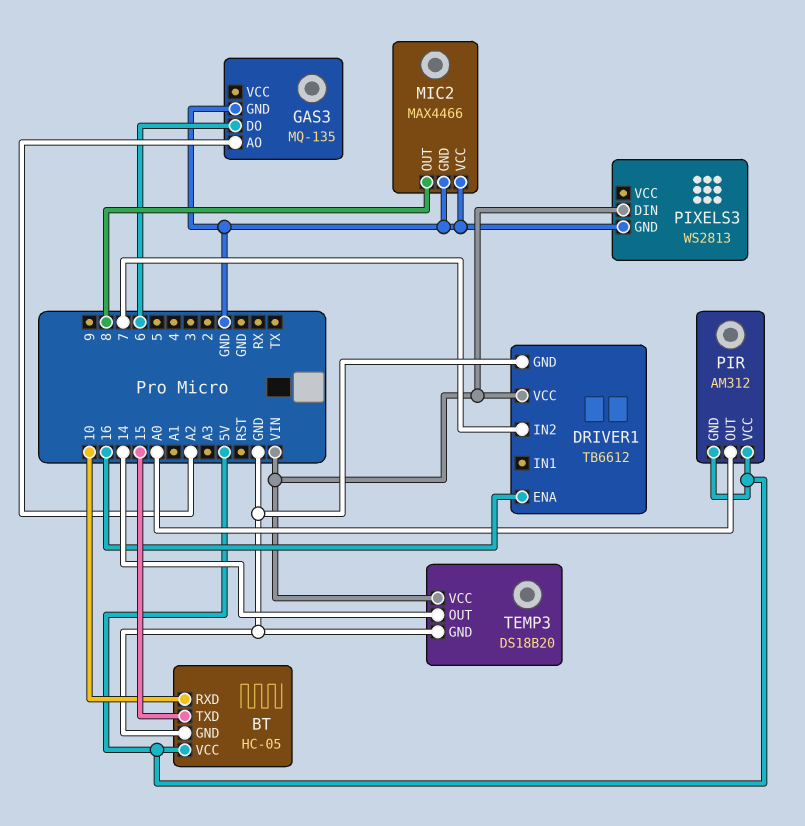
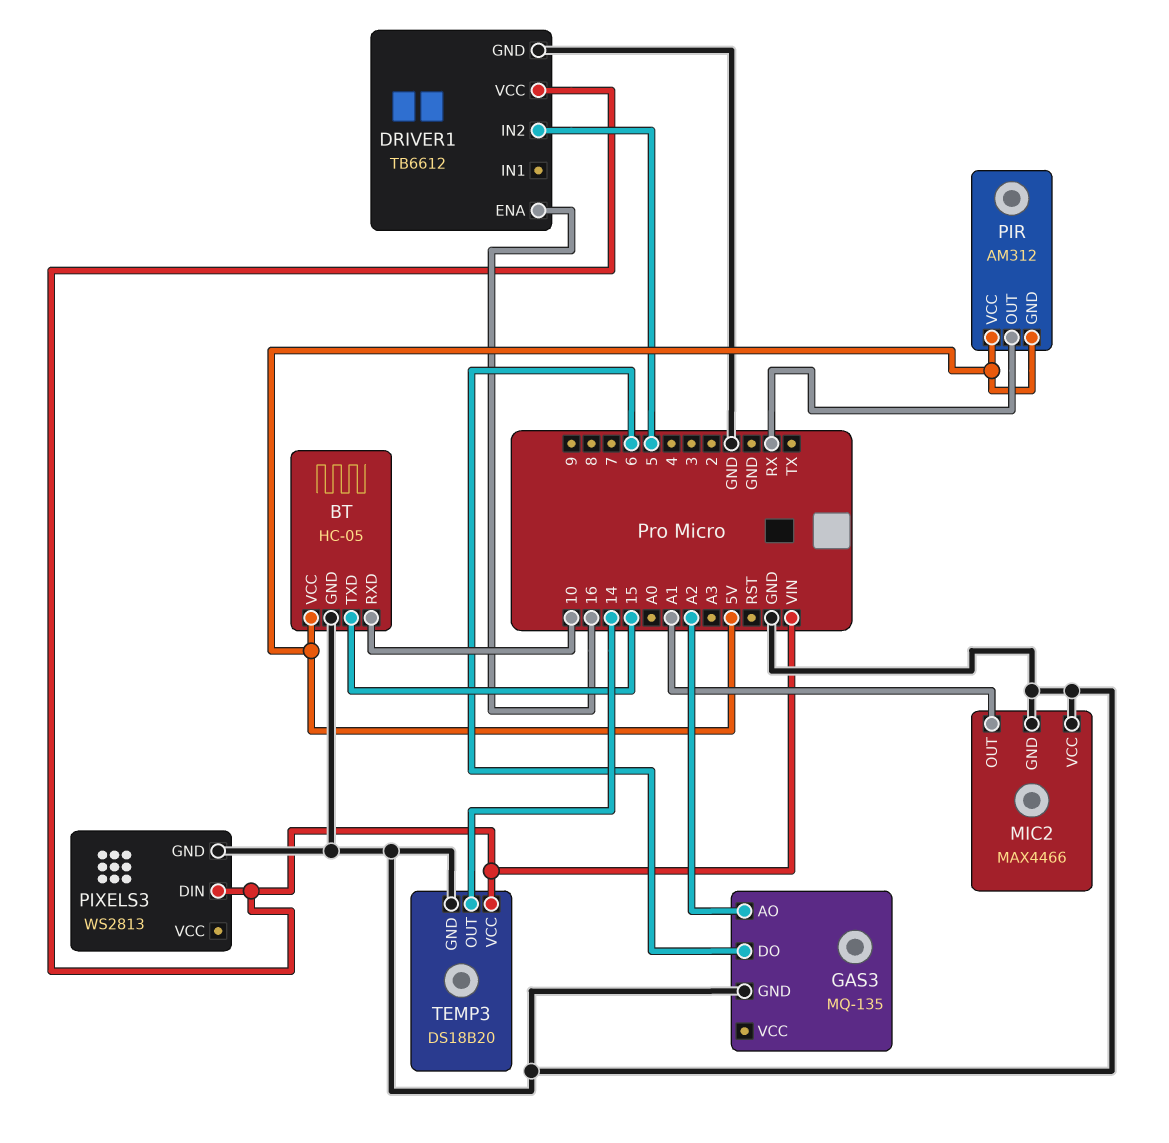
DRIVER1 pin IN2: 7 -> 5
MIC2 pin OUT: 8 -> A1
PIR pin OUT: A0 -> RX

